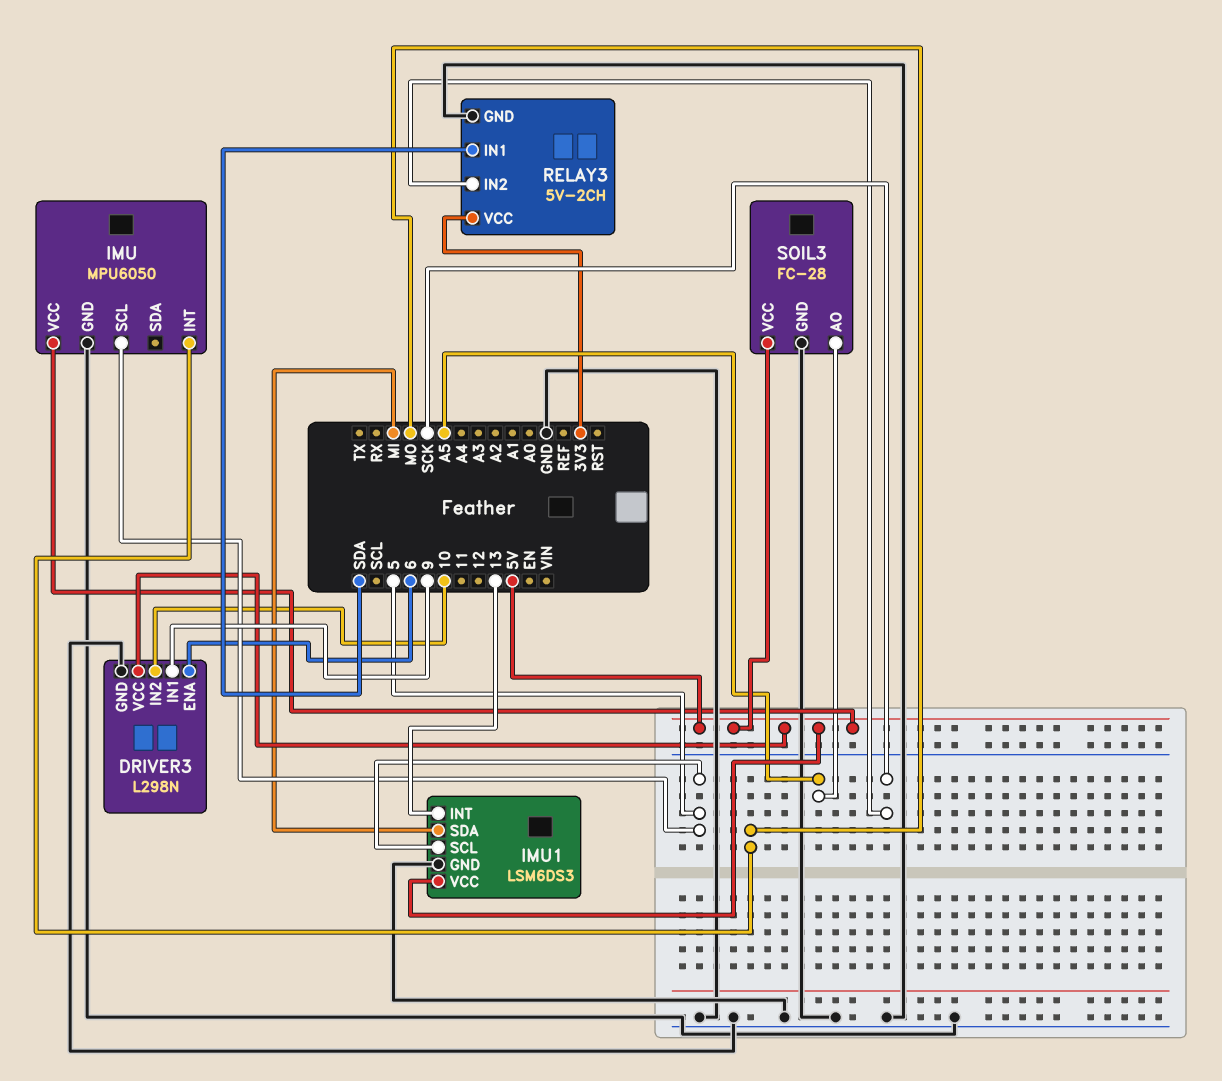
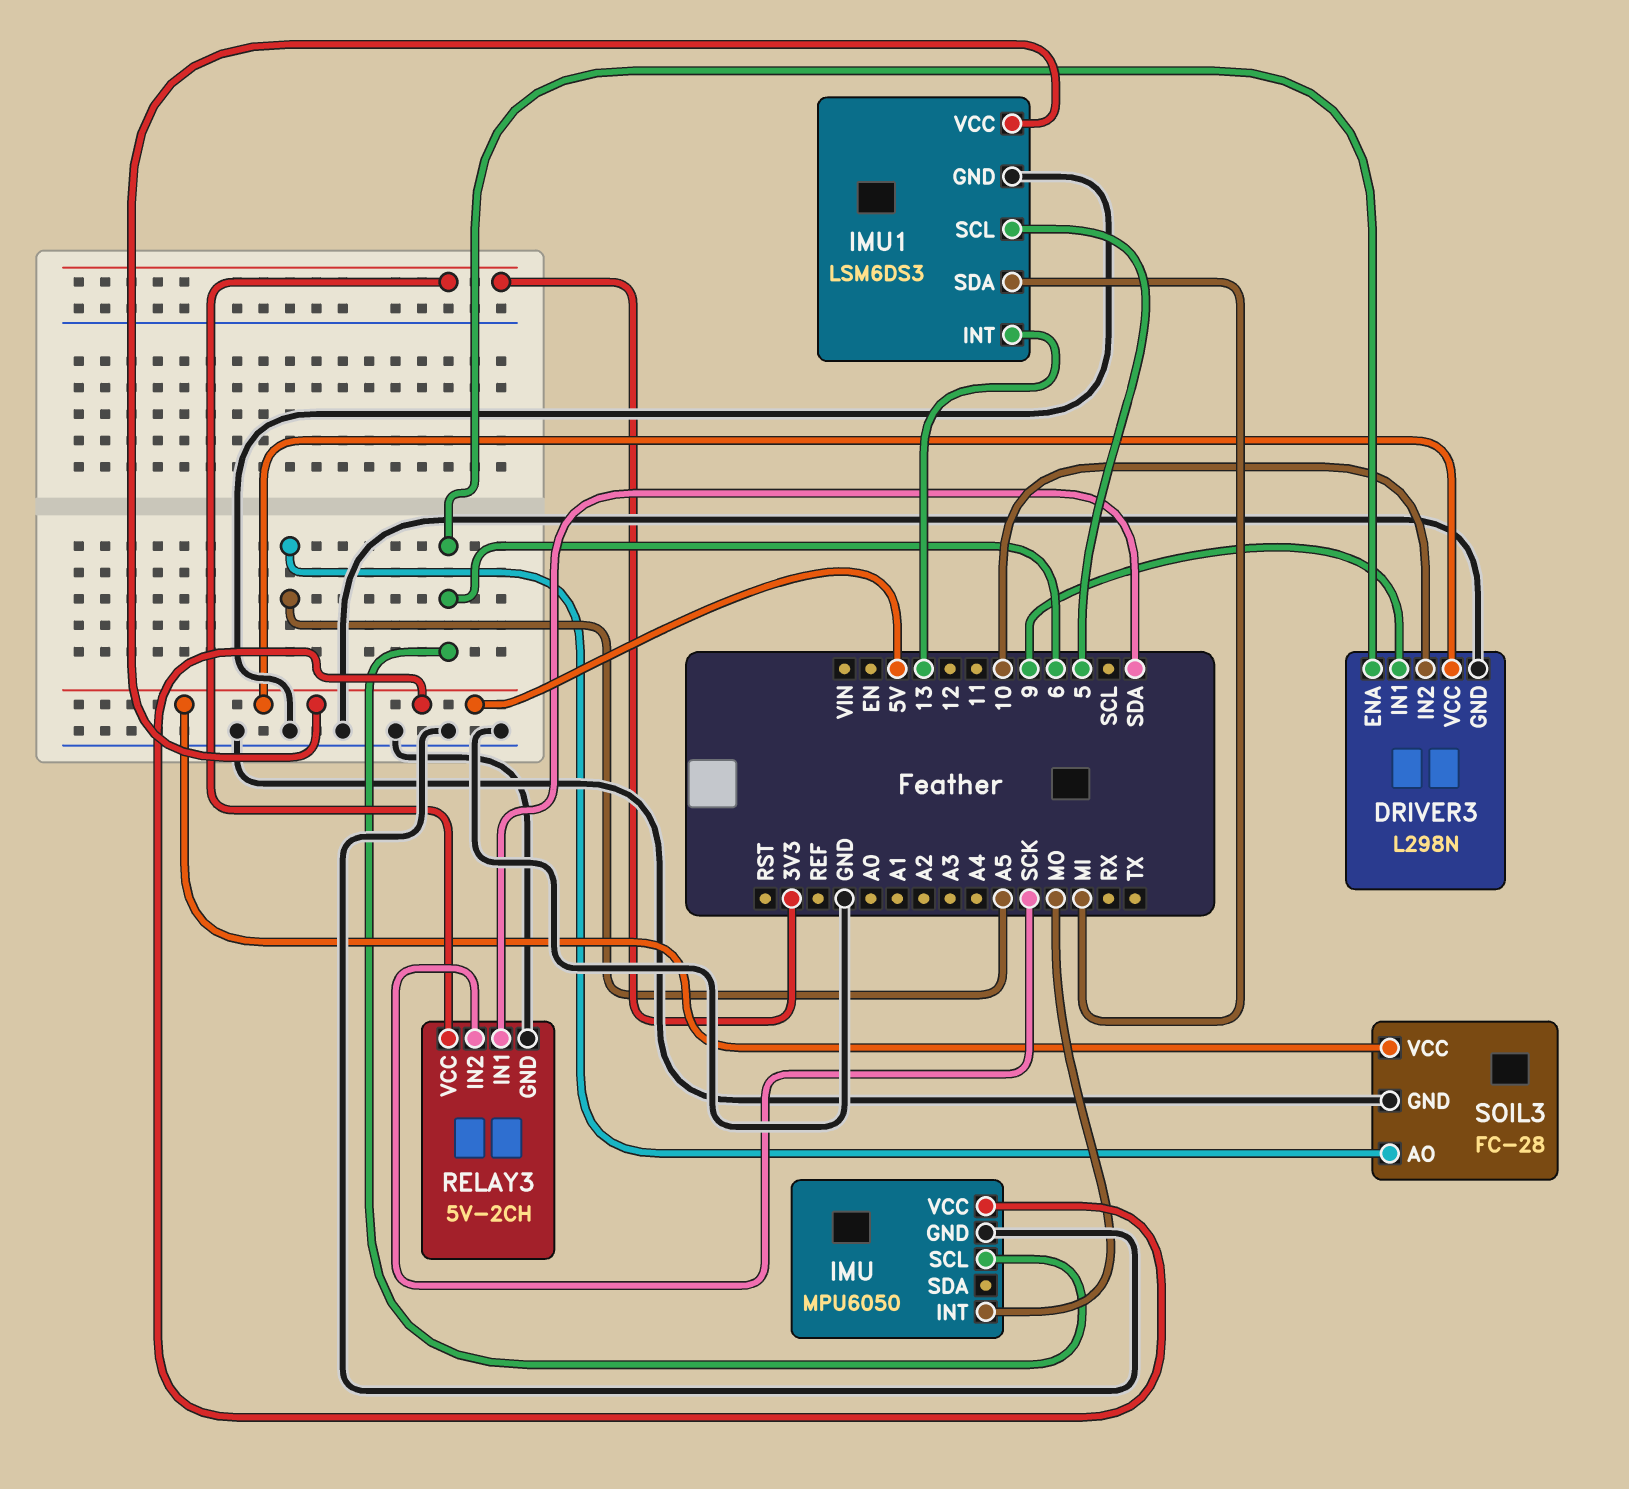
IMU pin SCL: 5 -> 6

